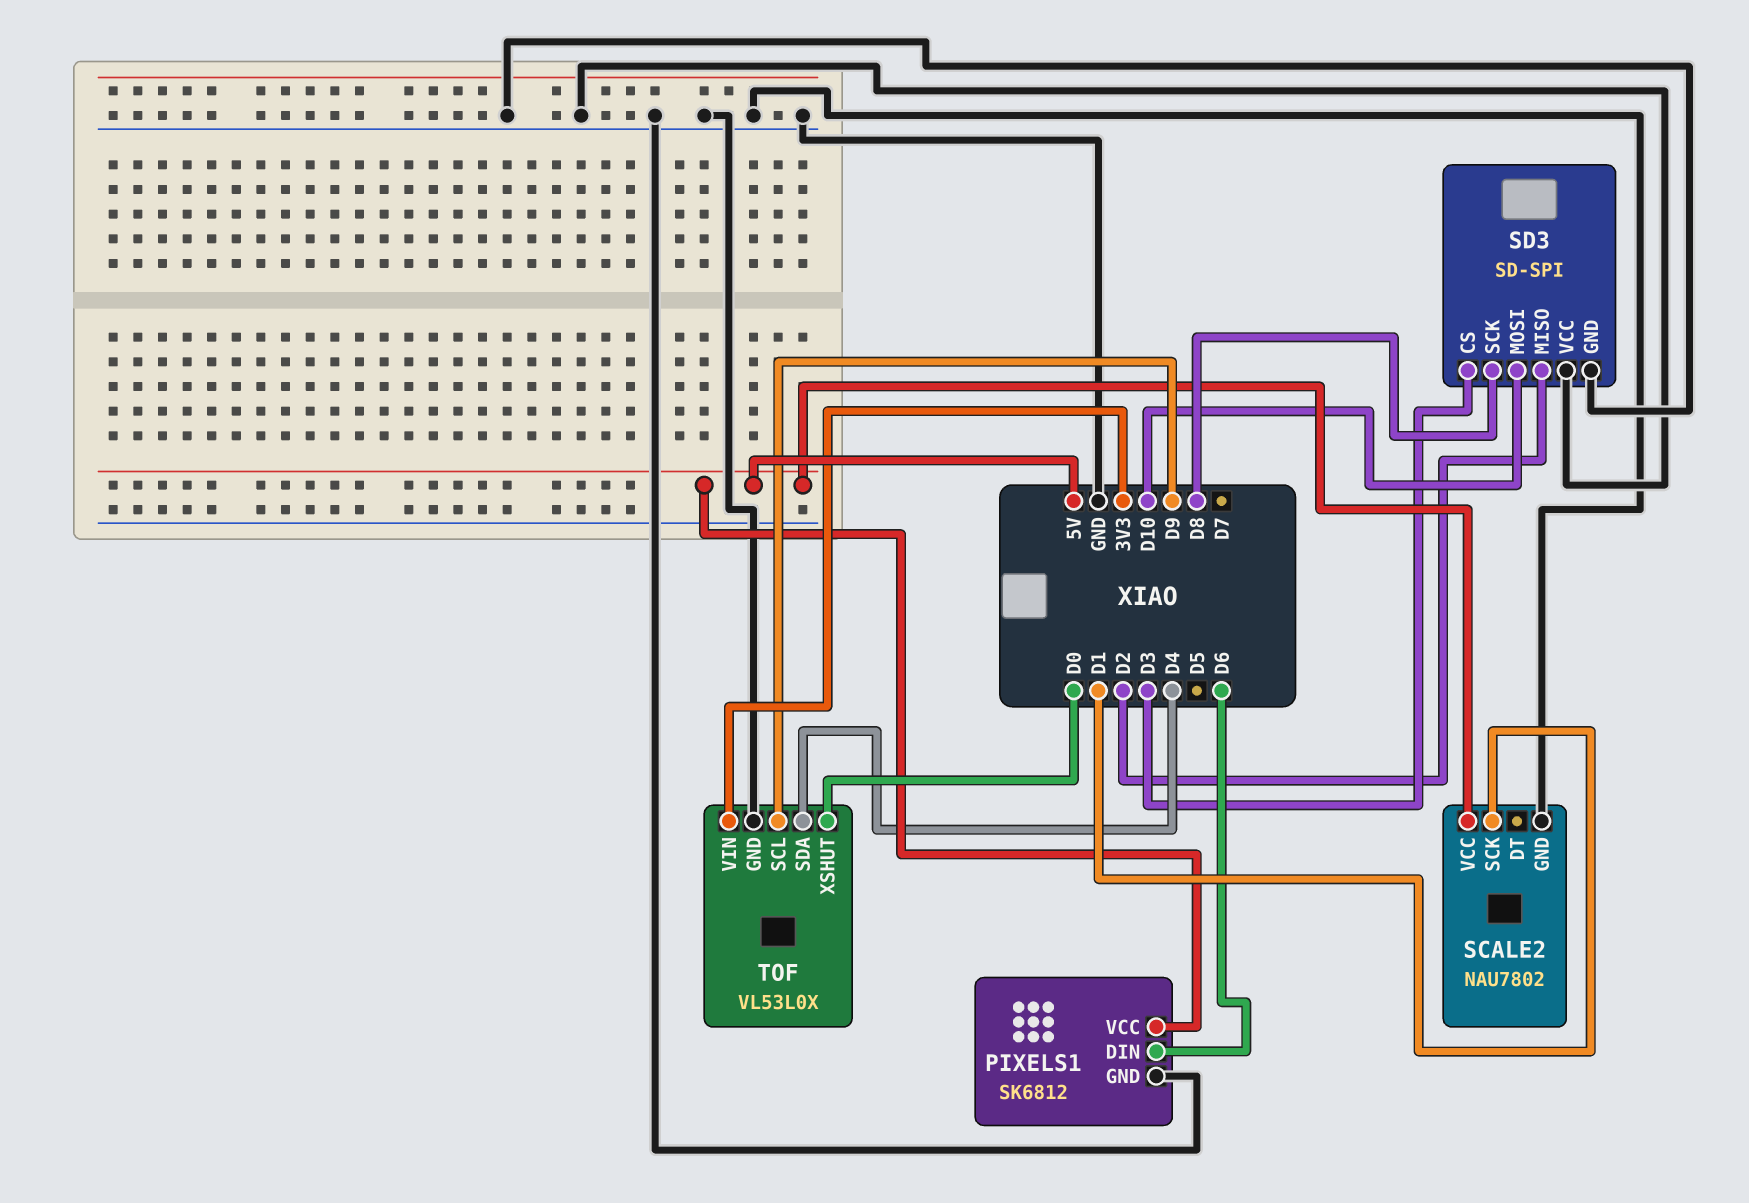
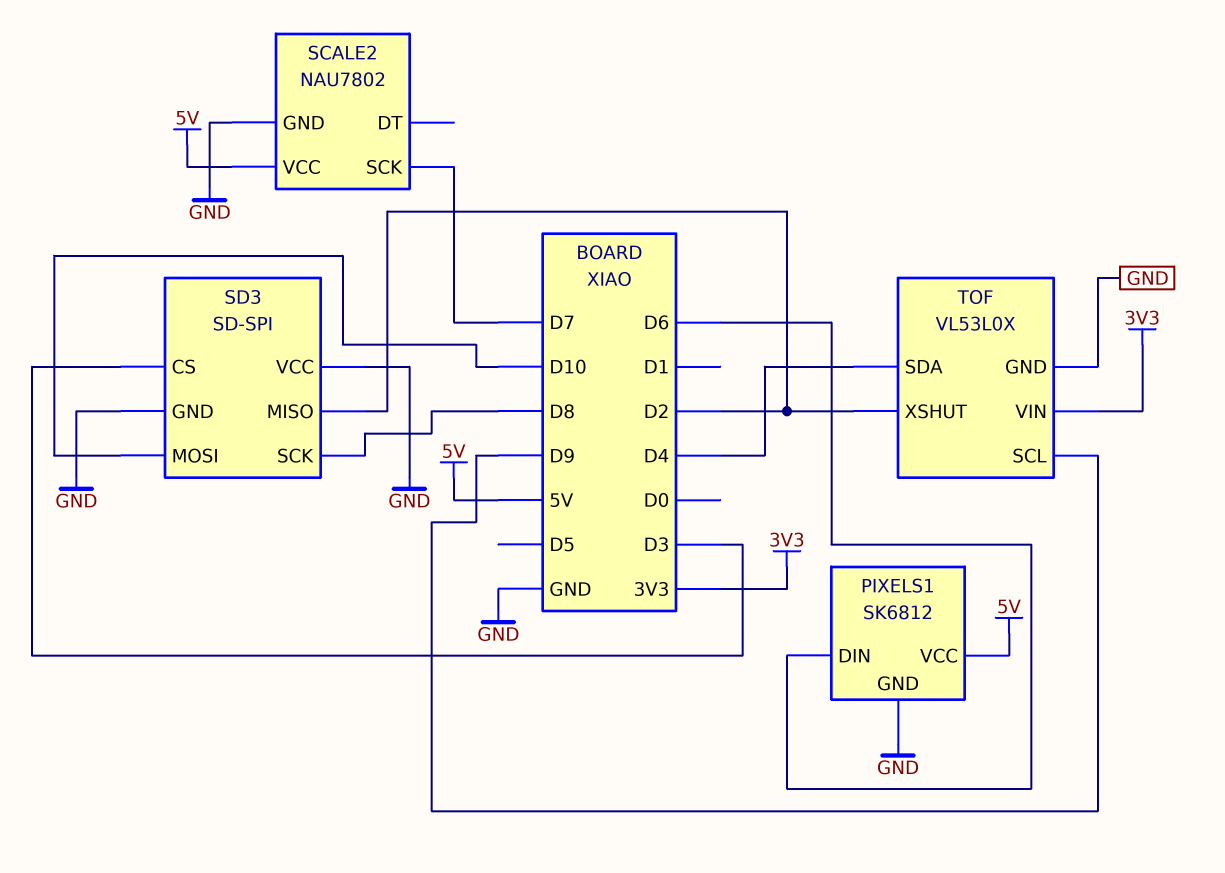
SCALE2 pin SCK: D1 -> D7
TOF pin XSHUT: D0 -> D2

